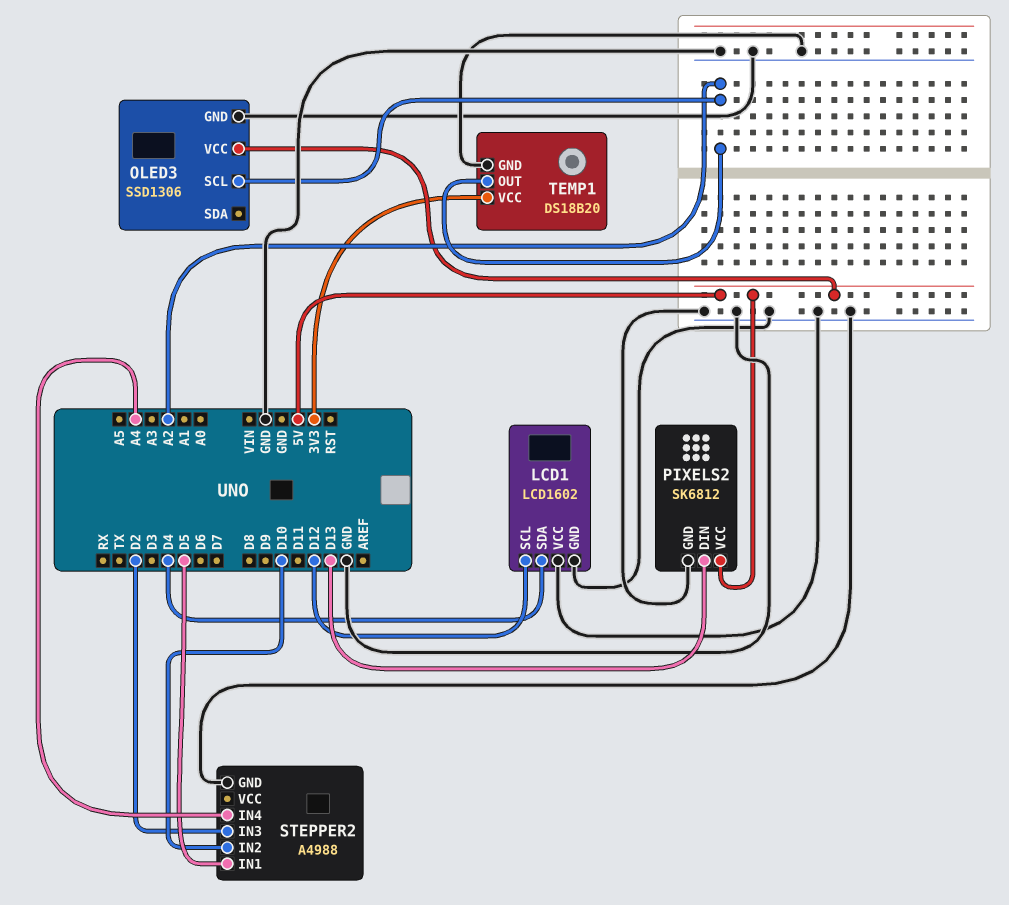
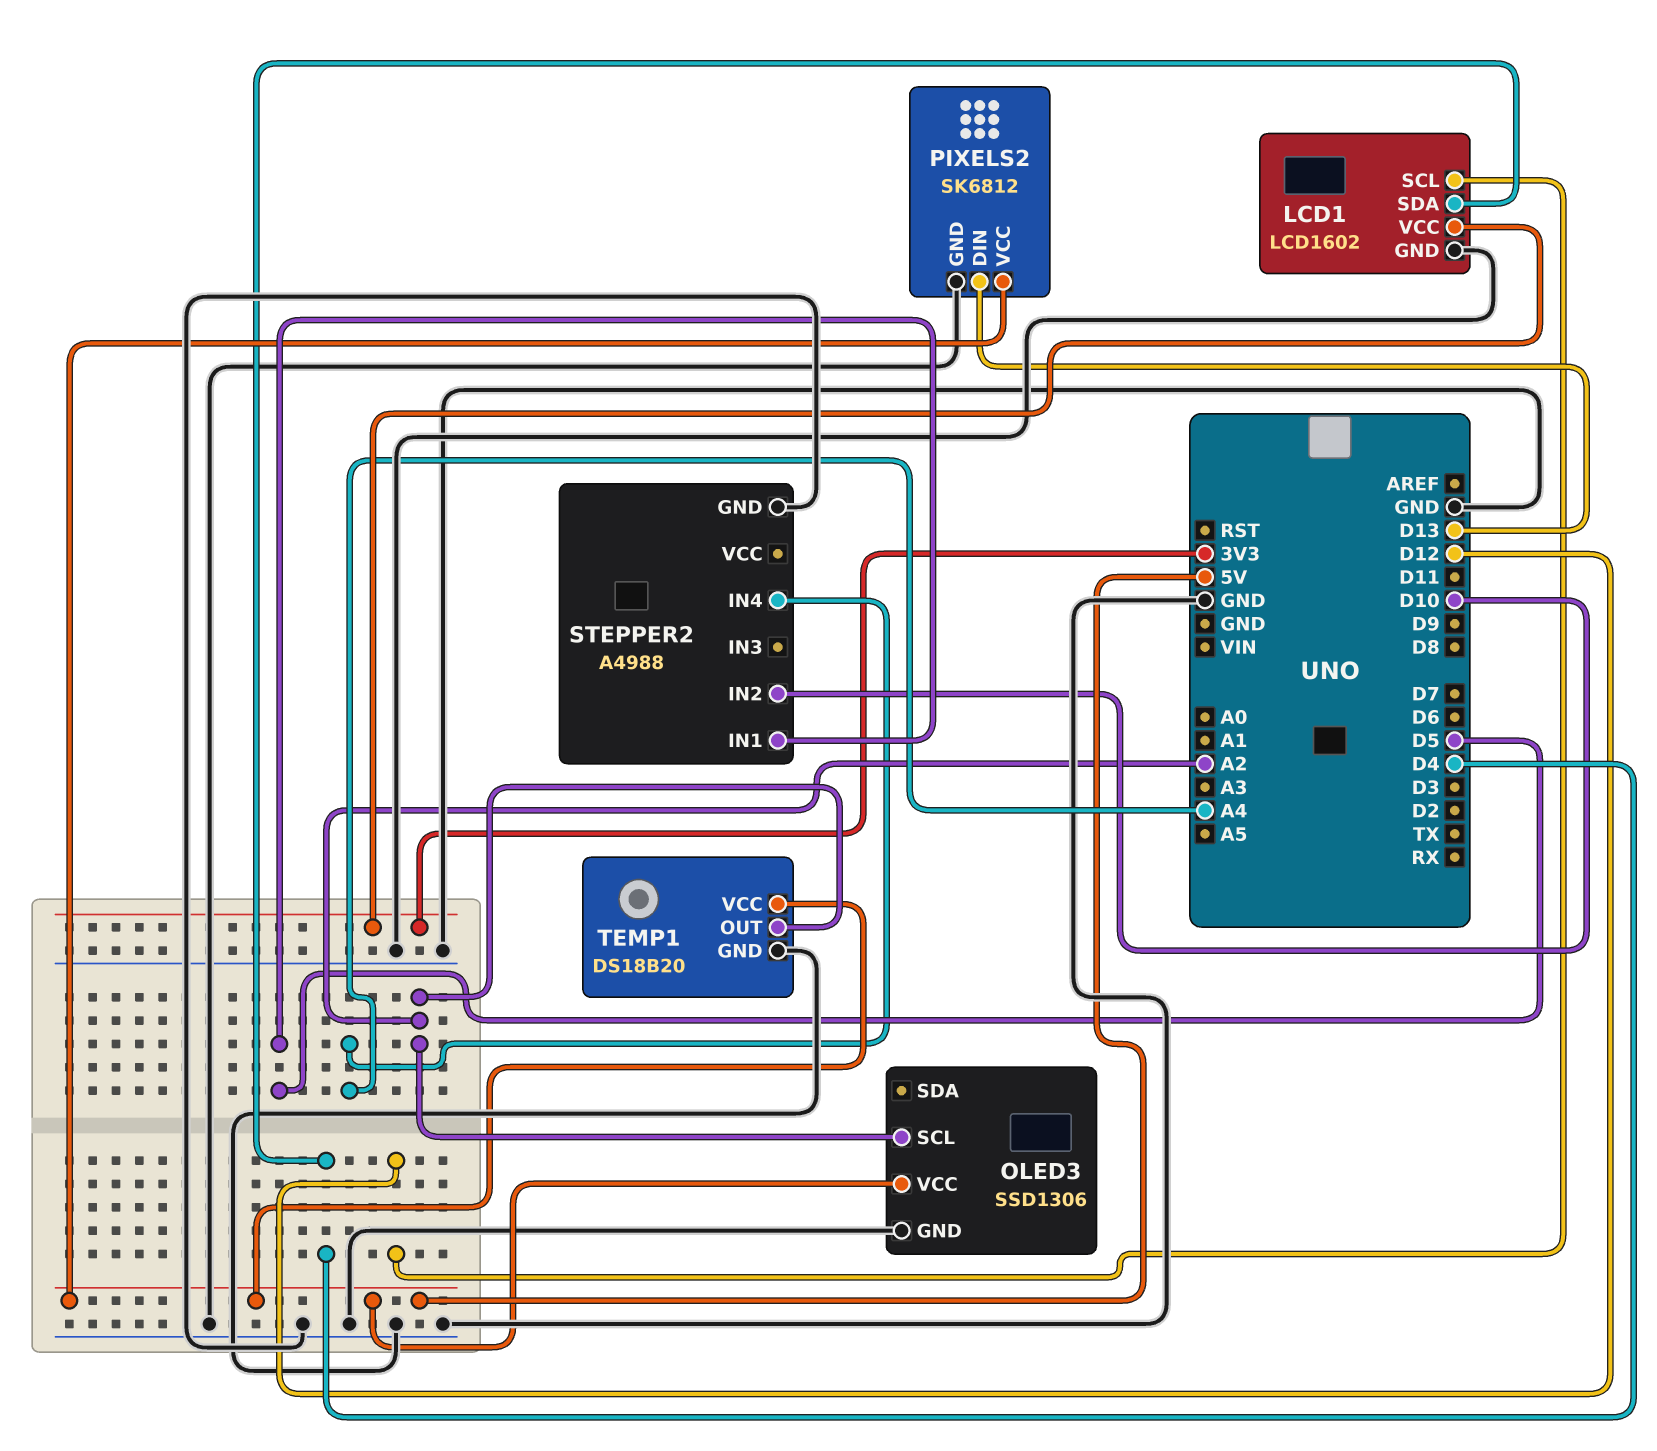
LCD1 pin VCC: GND -> 3V3
STEPPER2 pin IN3: D2 -> none
TEMP1 pin VCC: 3V3 -> 5V

